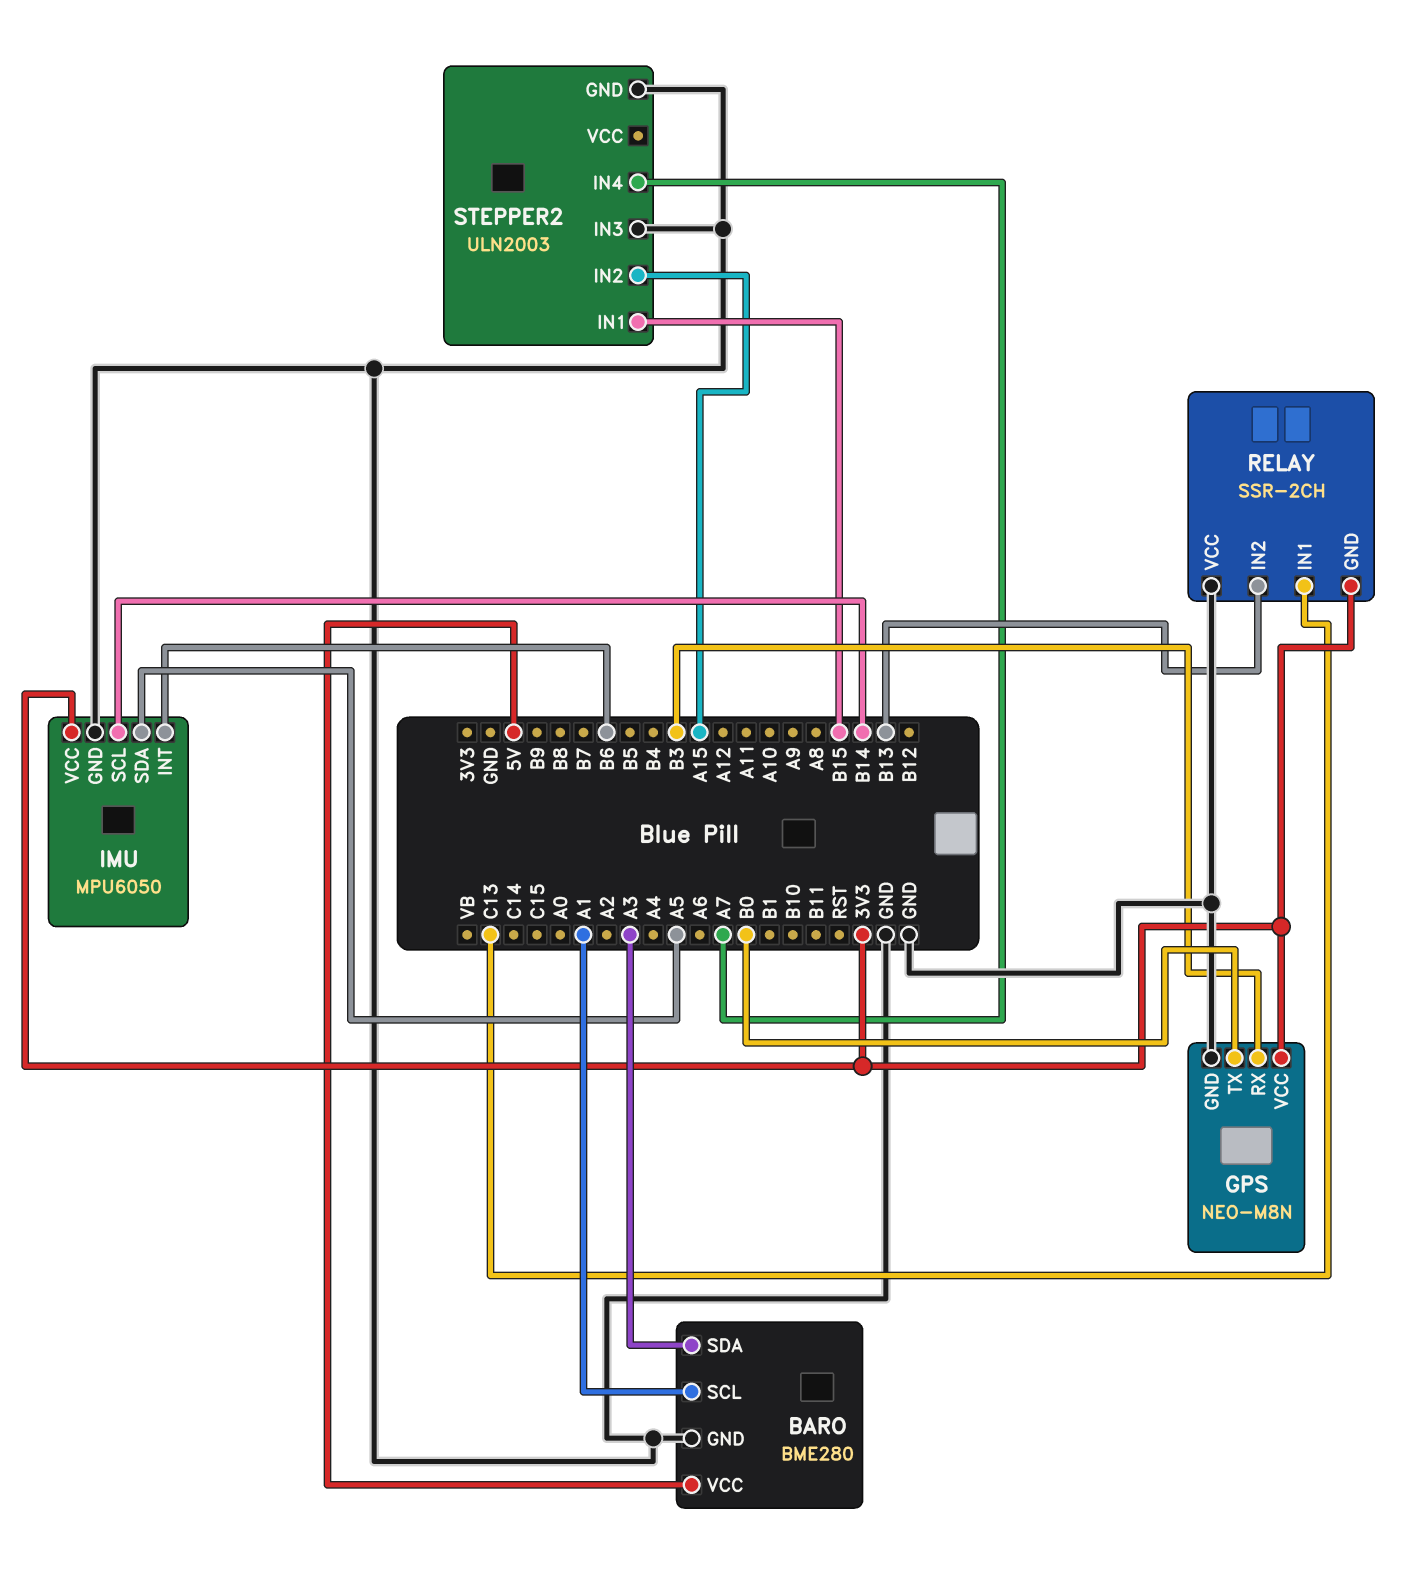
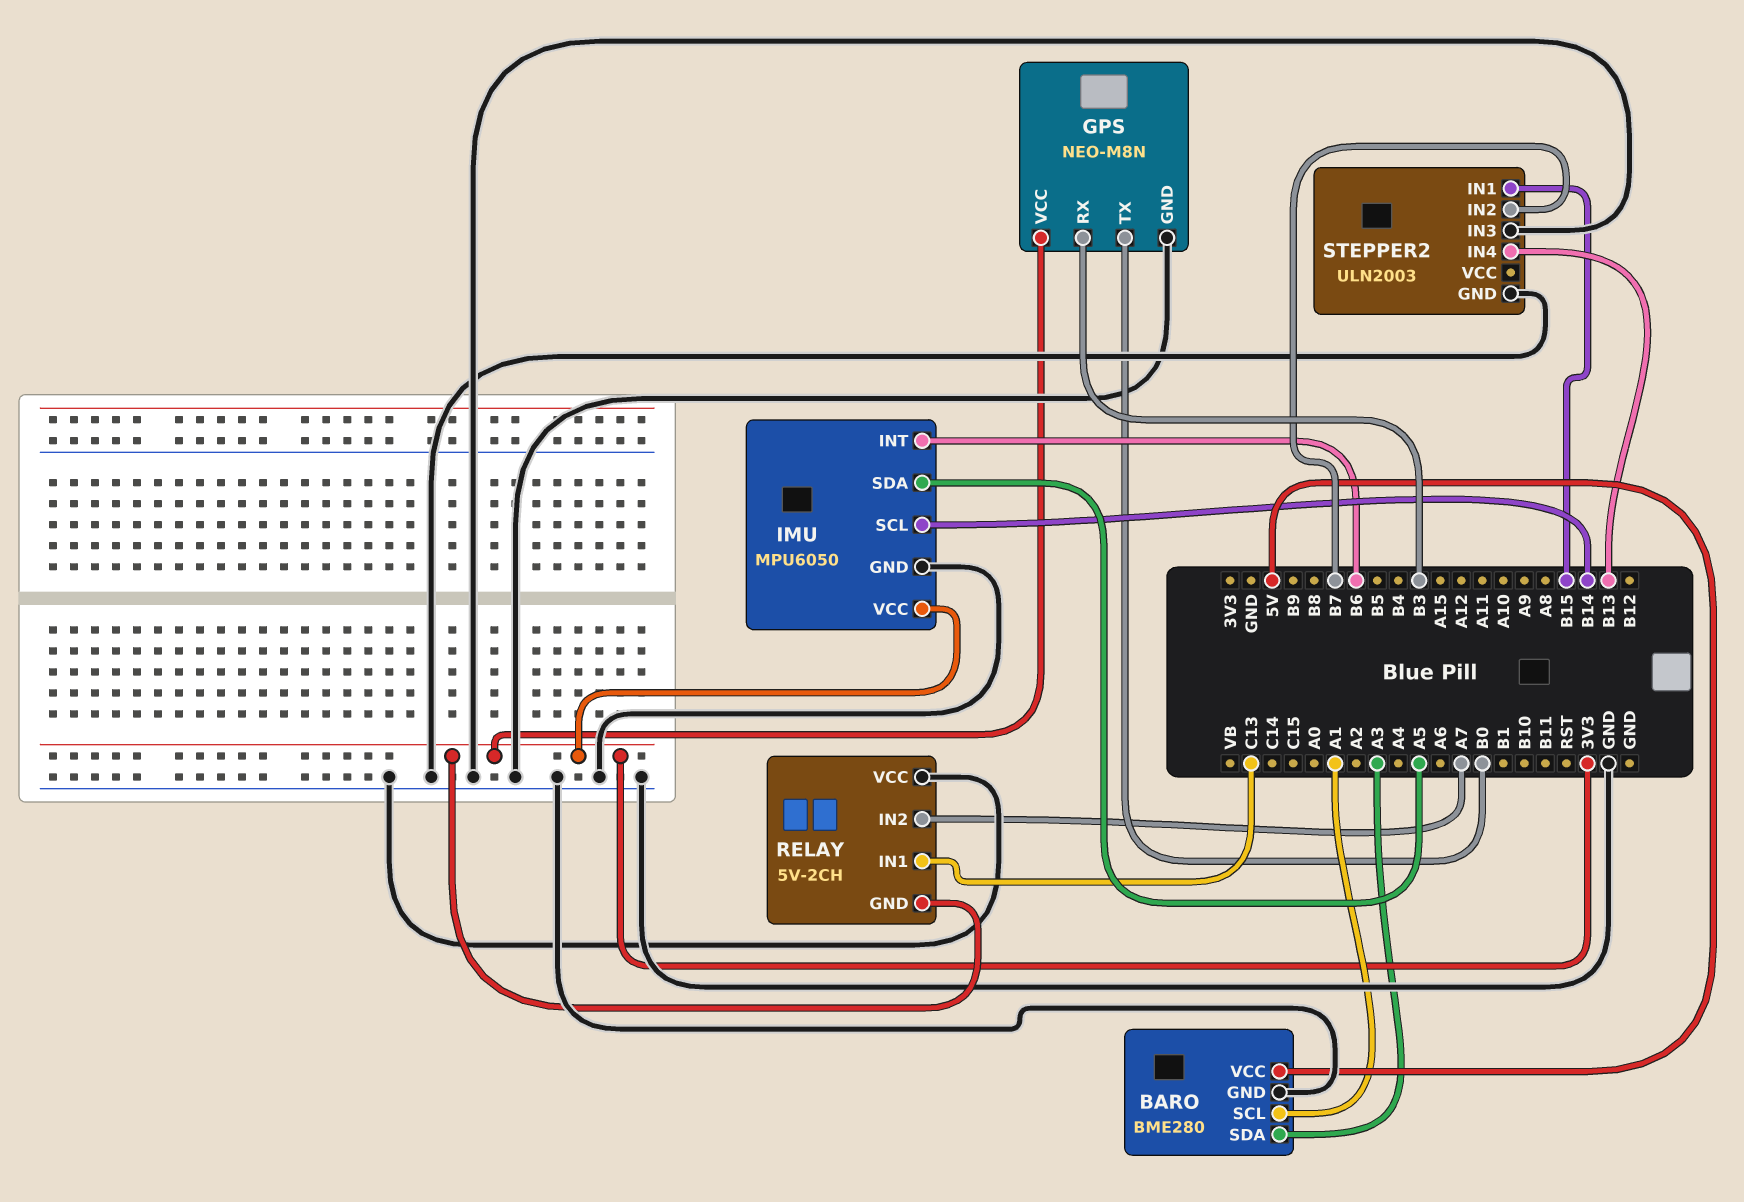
RELAY: SSR-2CH -> 5V-2CH
RELAY pin IN2: B13 -> A7
STEPPER2 pin IN2: A15 -> B7
STEPPER2 pin IN4: A7 -> B13

